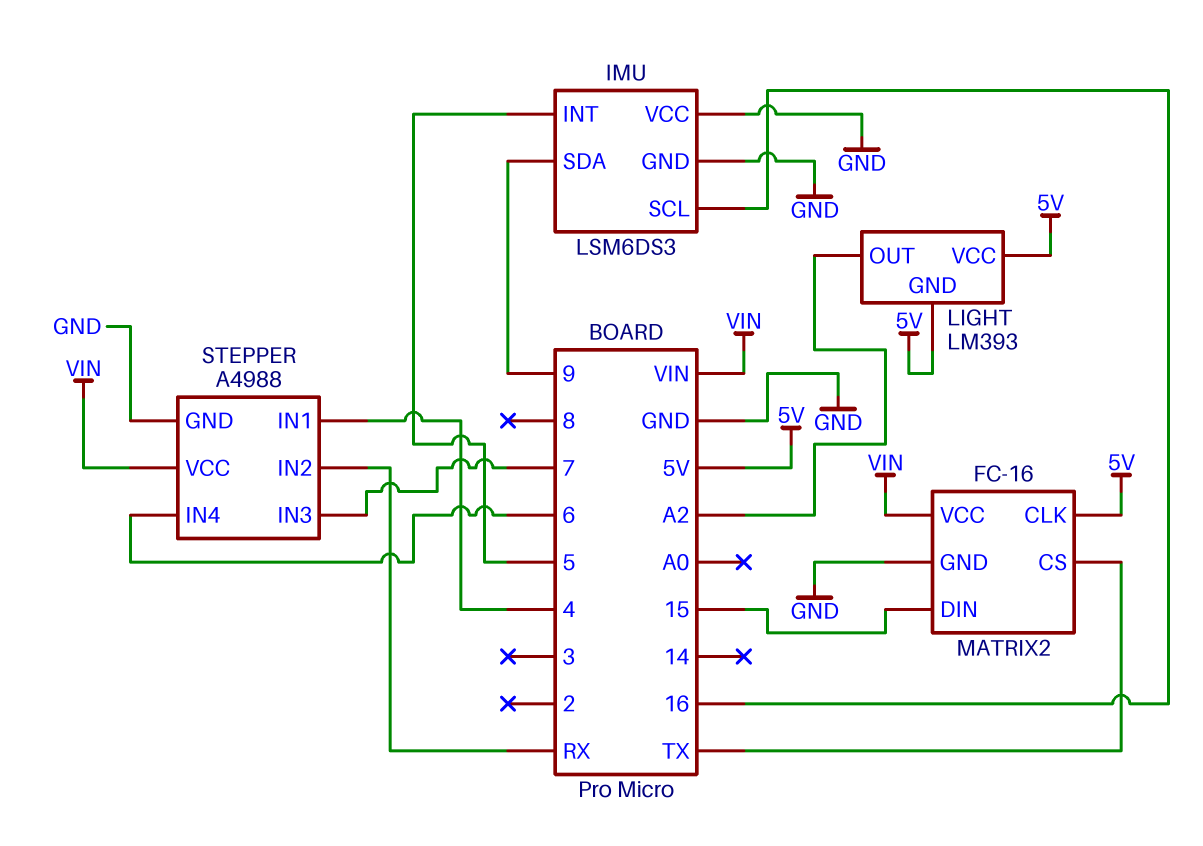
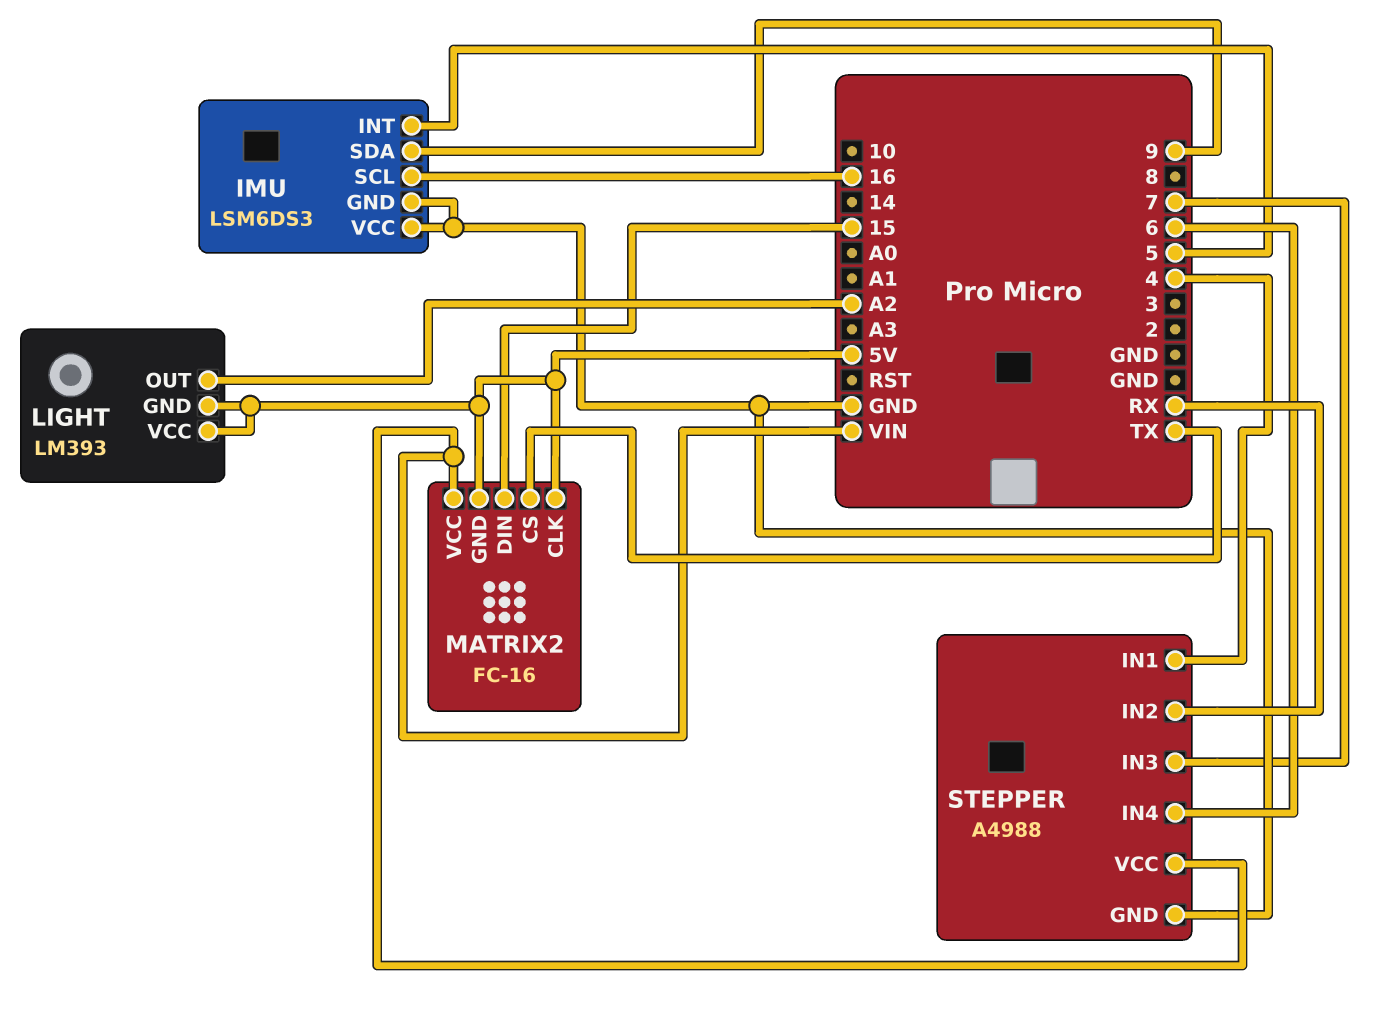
MATRIX2 pin GND: GND -> 5V

